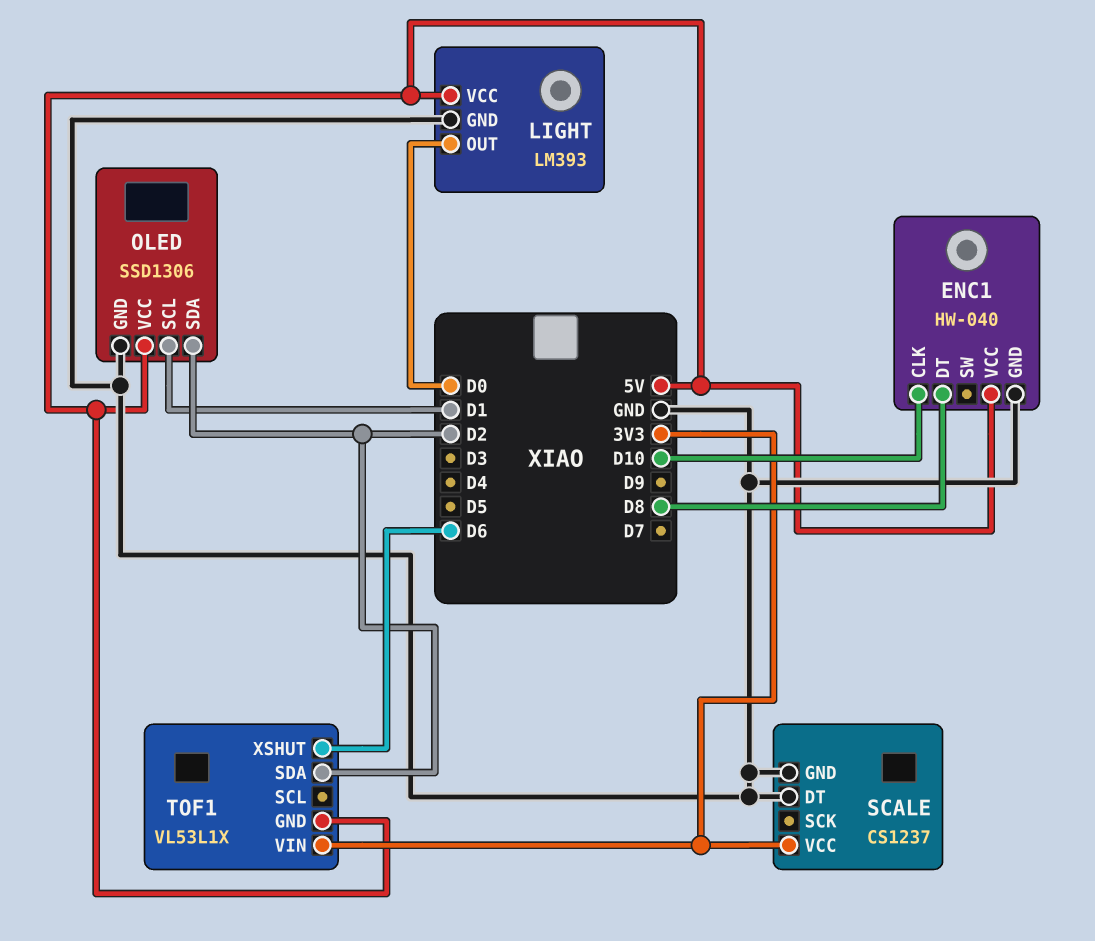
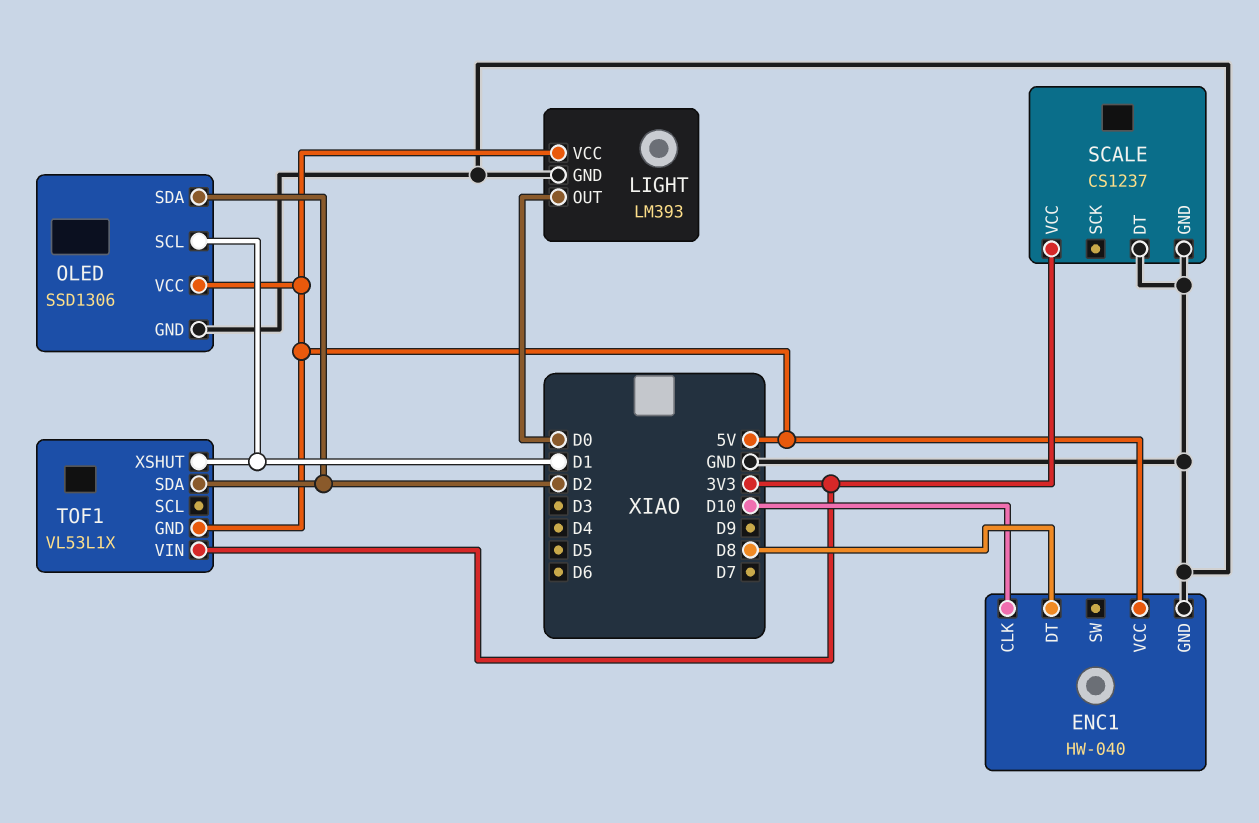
TOF1 pin XSHUT: D6 -> D1

